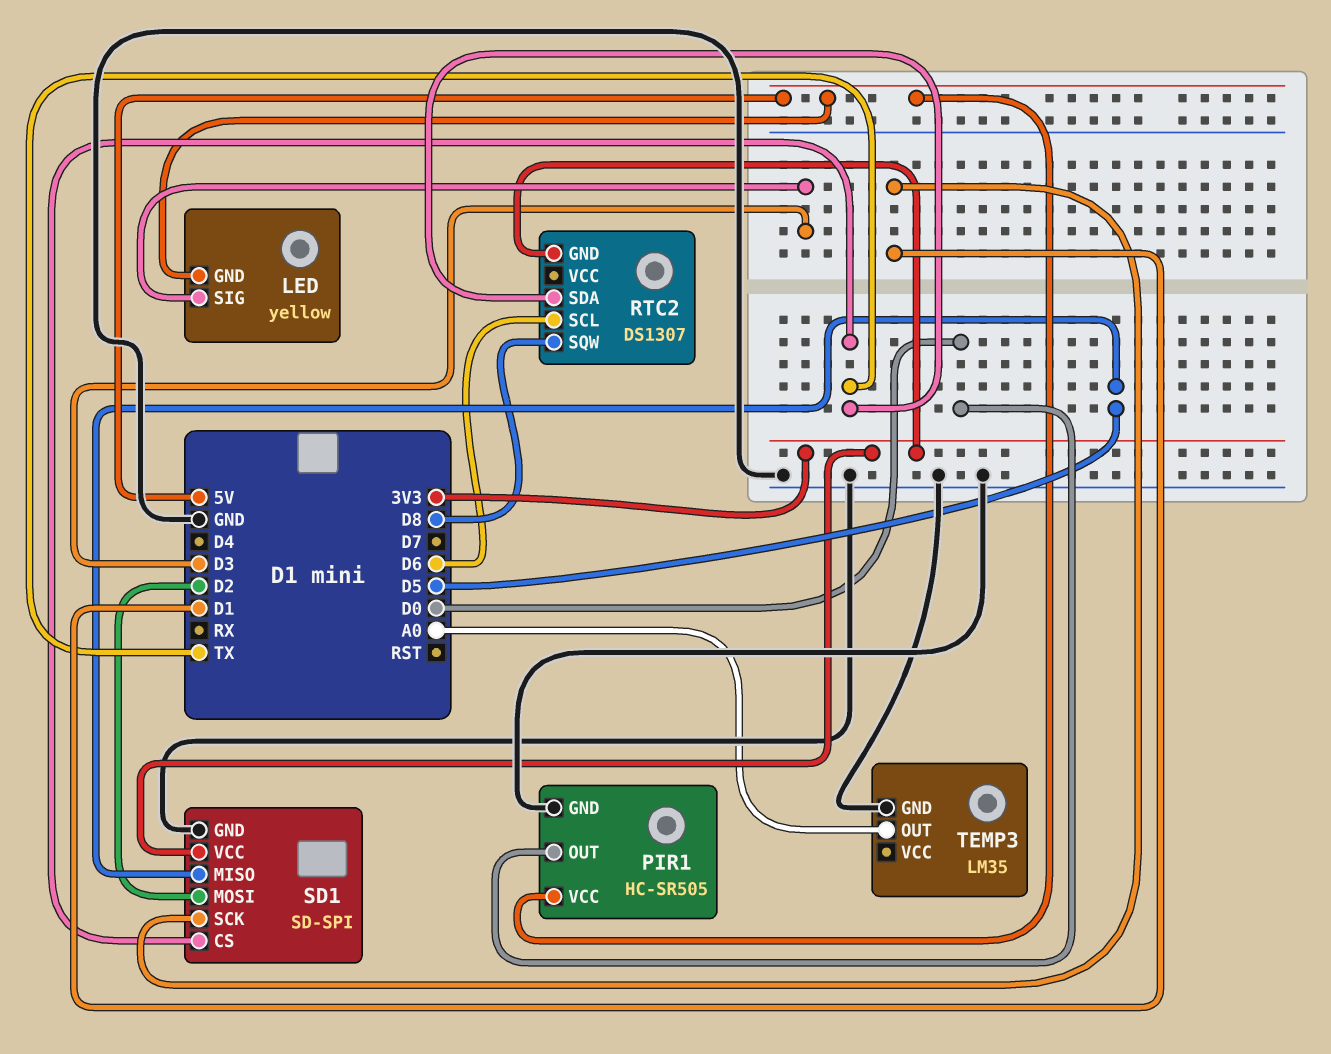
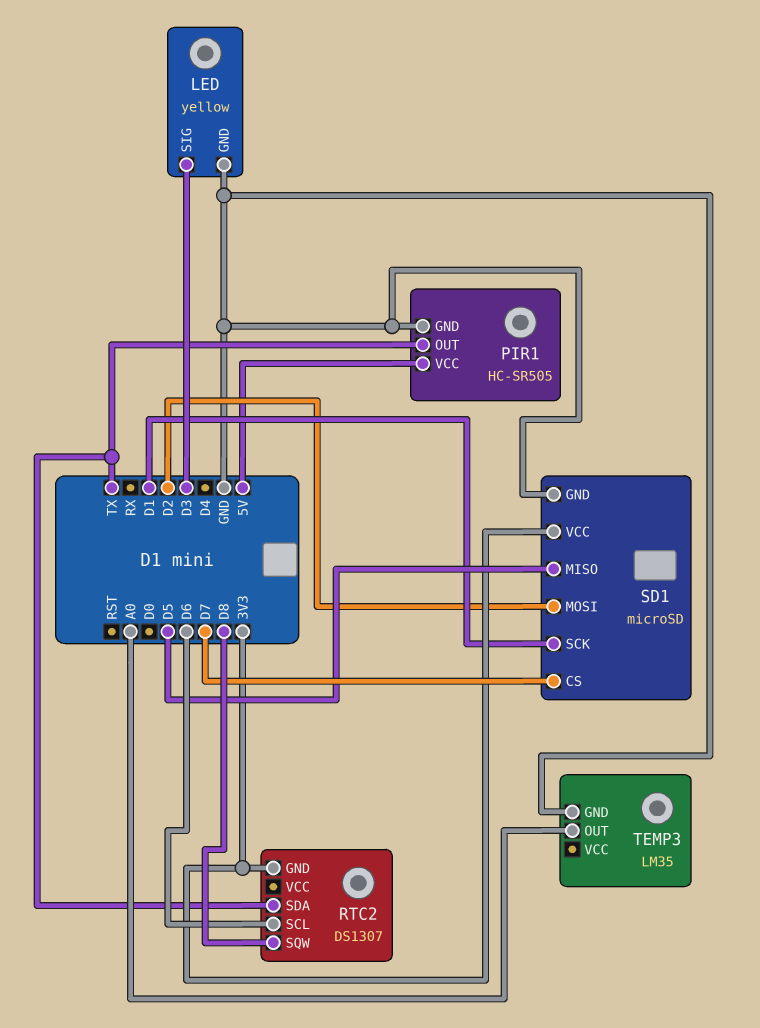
LED pin GND: 5V -> GND
PIR1 pin OUT: D0 -> TX
SD1: SD-SPI -> microSD
SD1 pin CS: TX -> D7

